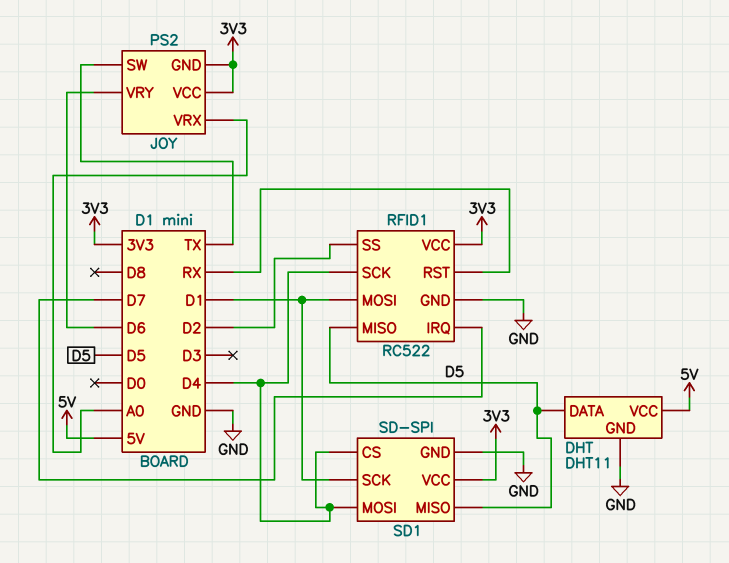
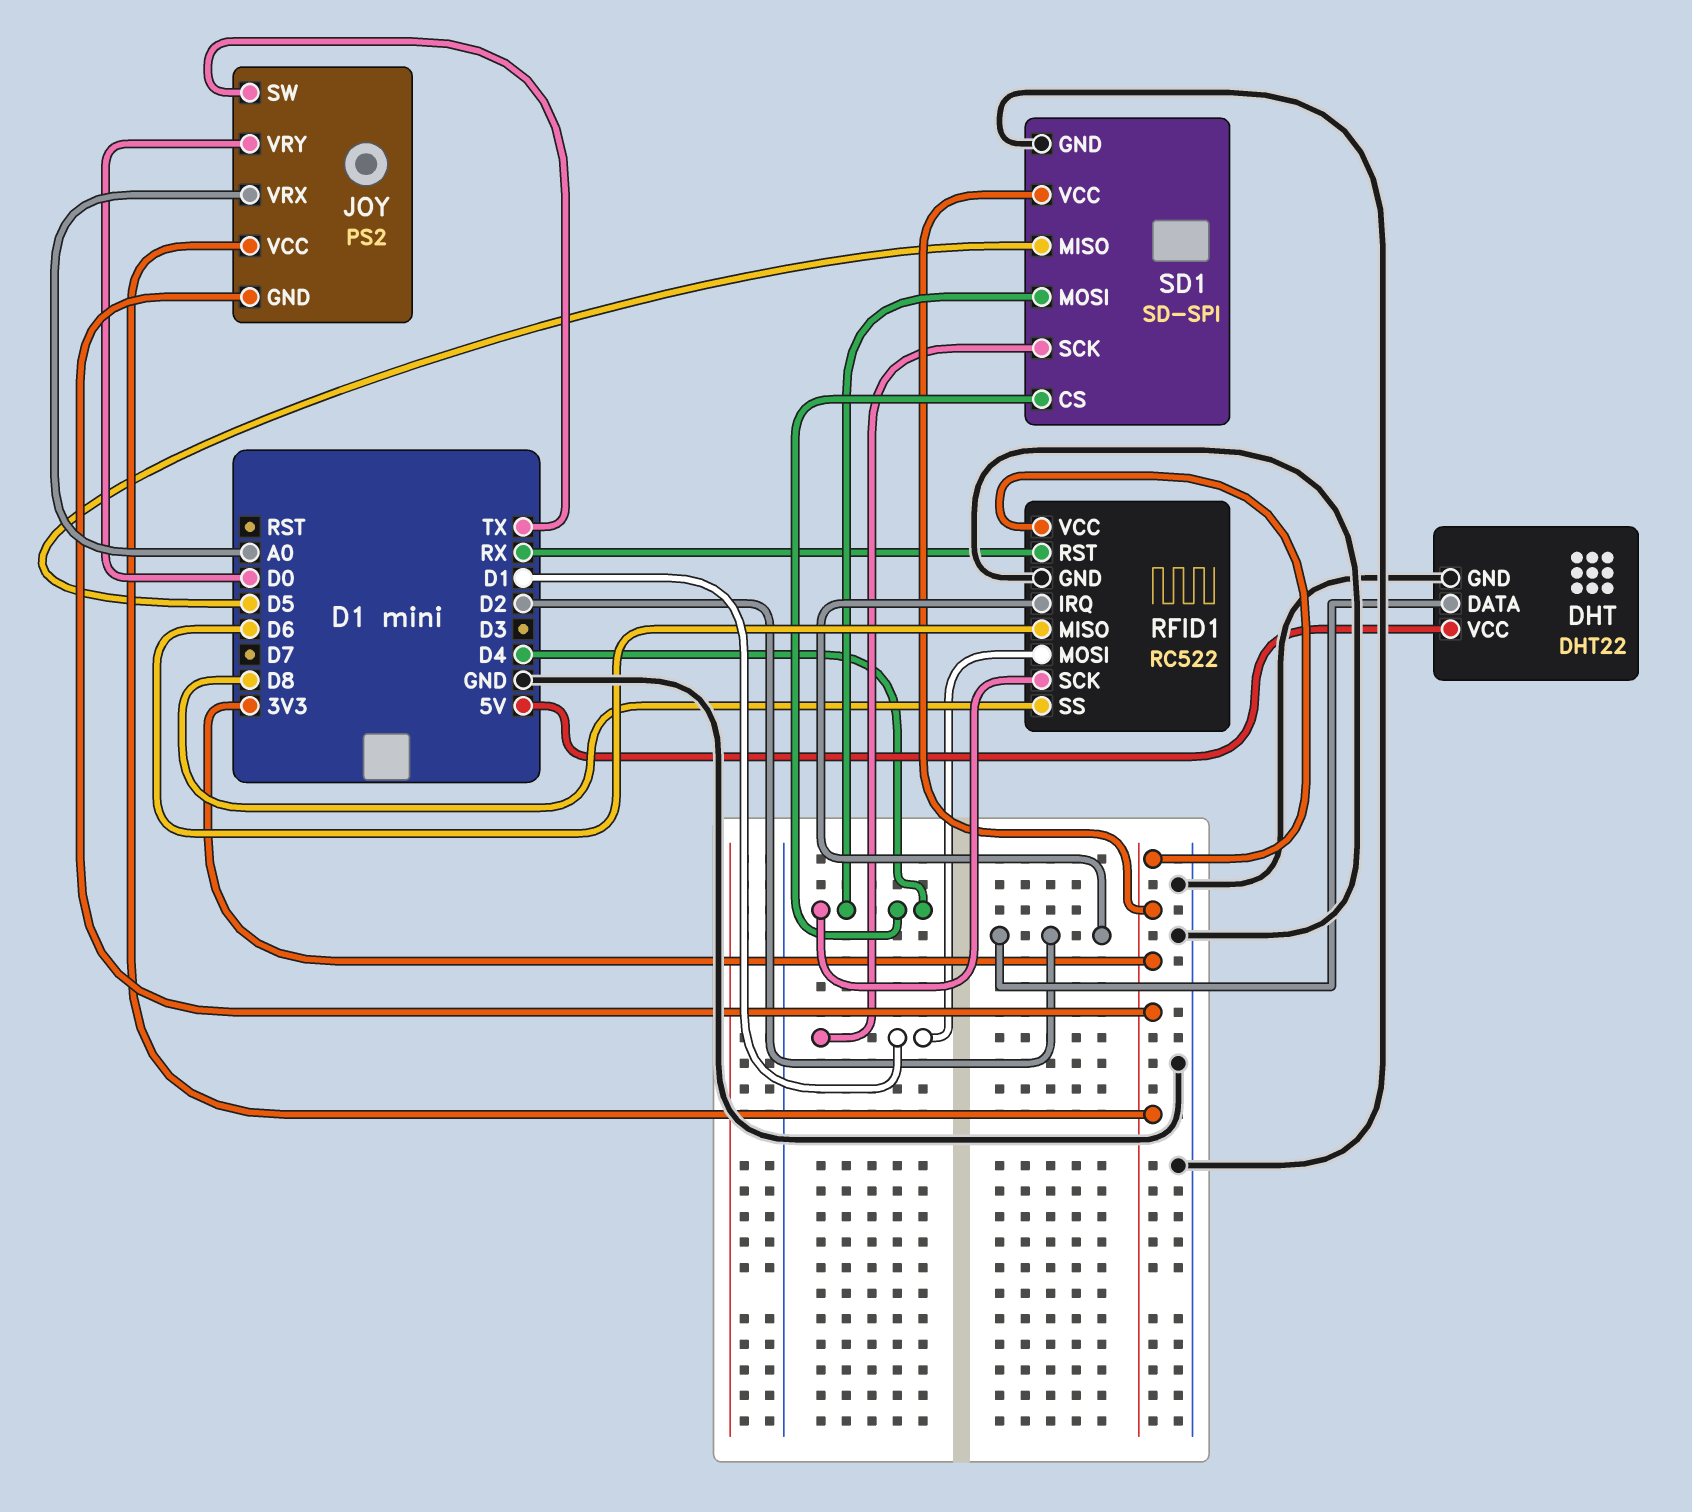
DHT: DHT11 -> DHT22
DHT pin DATA: D5 -> D2
JOY pin VRY: D6 -> D0
RFID1 pin IRQ: D7 -> D2
RFID1 pin MISO: D5 -> D6
RFID1 pin SS: D2 -> D8

